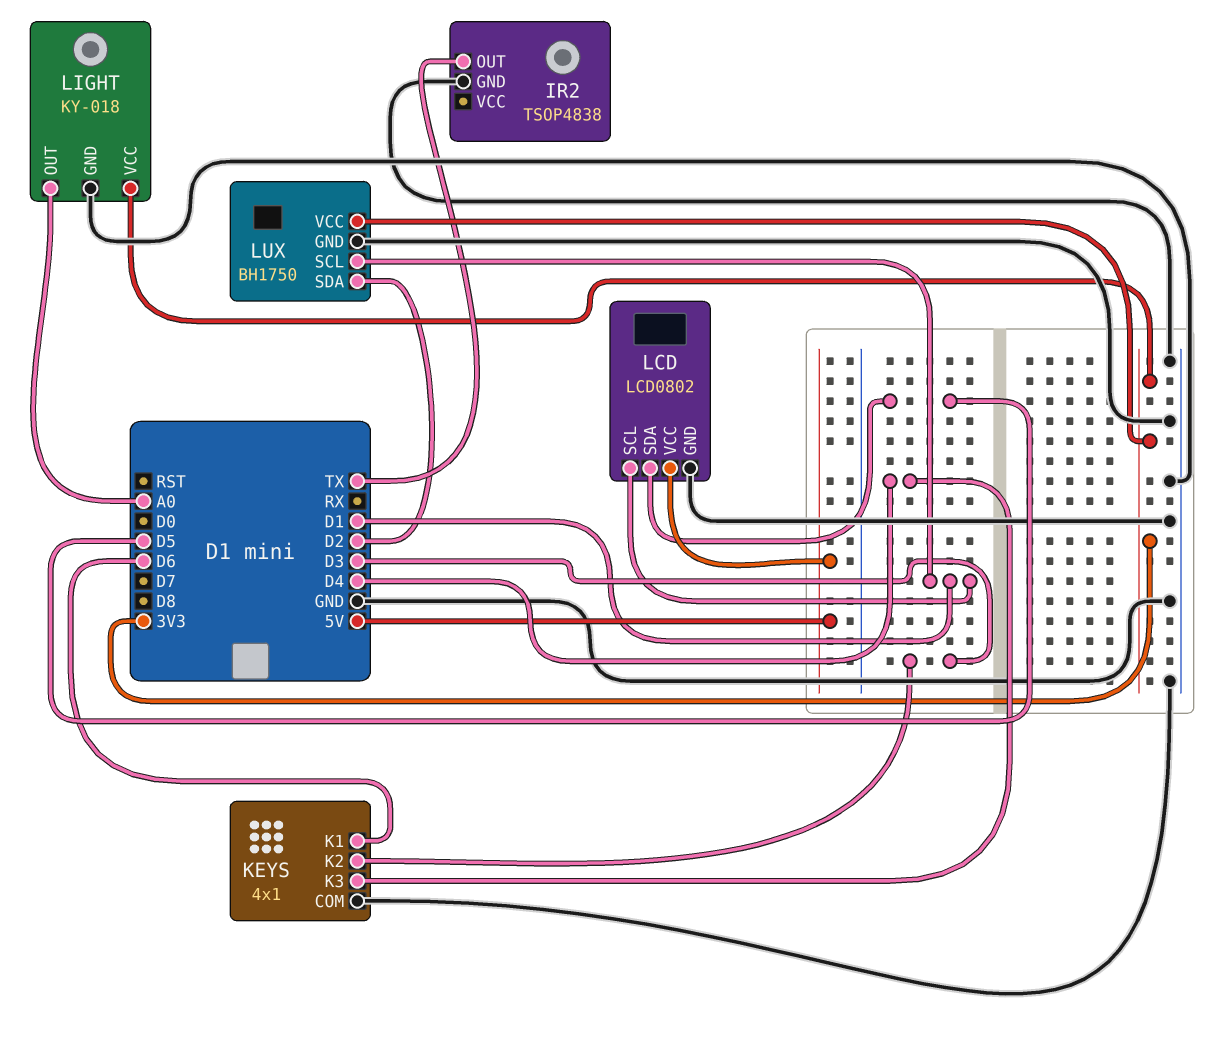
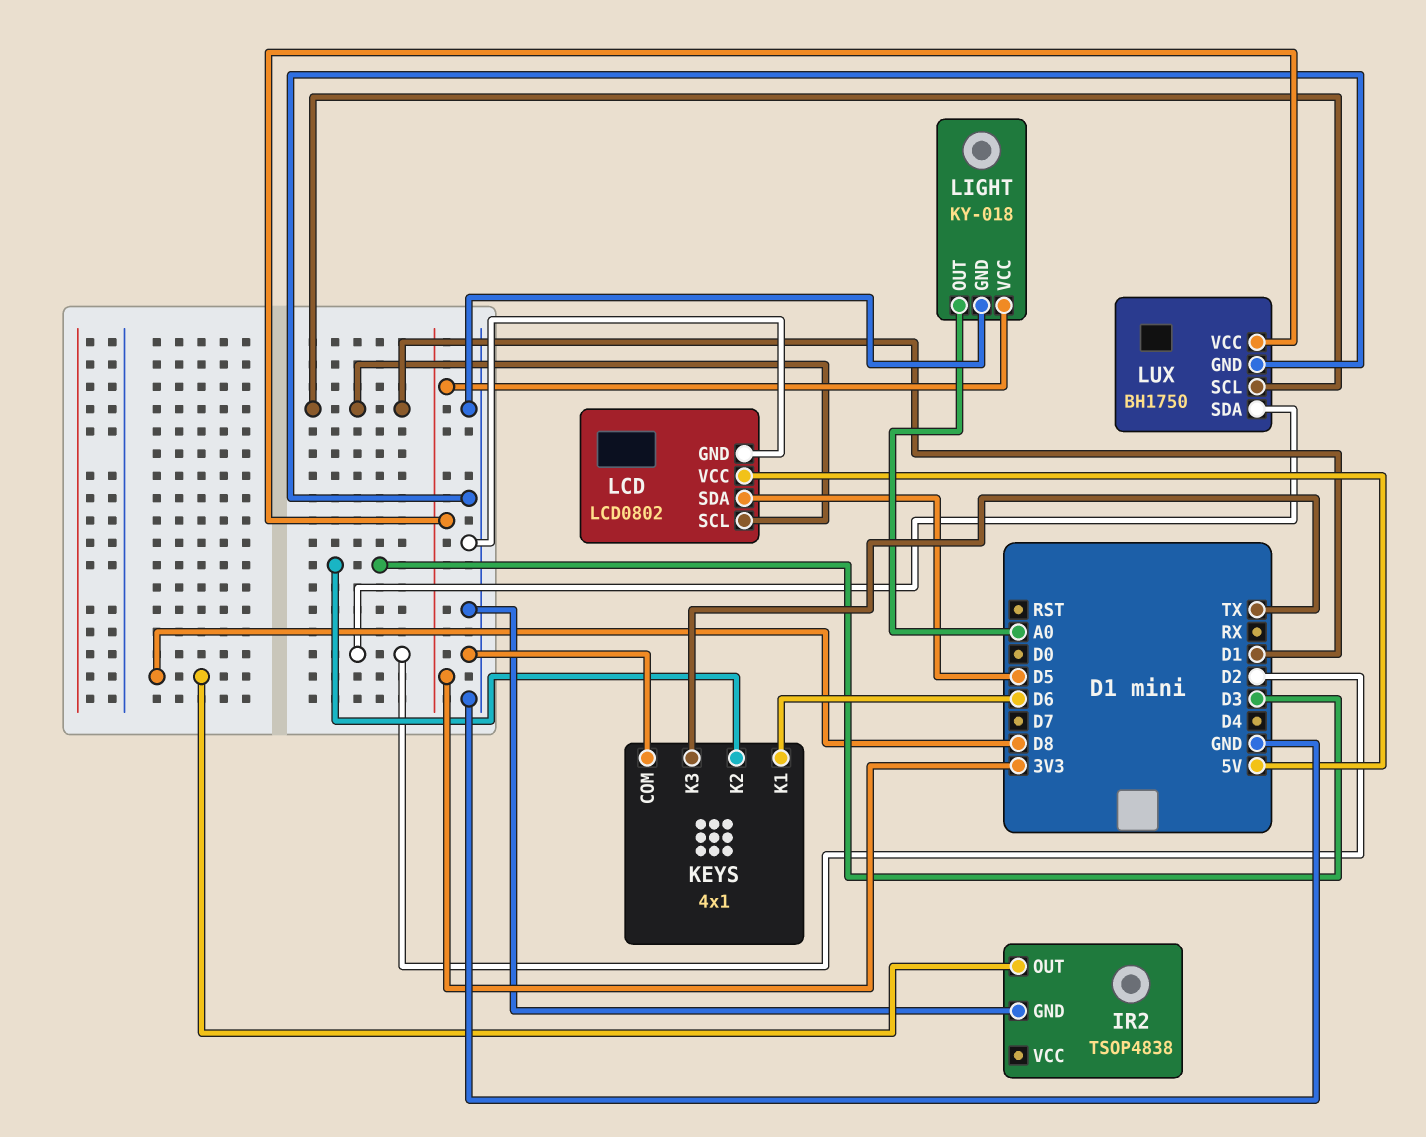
IR2 pin OUT: TX -> D8
KEYS pin K3: D4 -> TX

